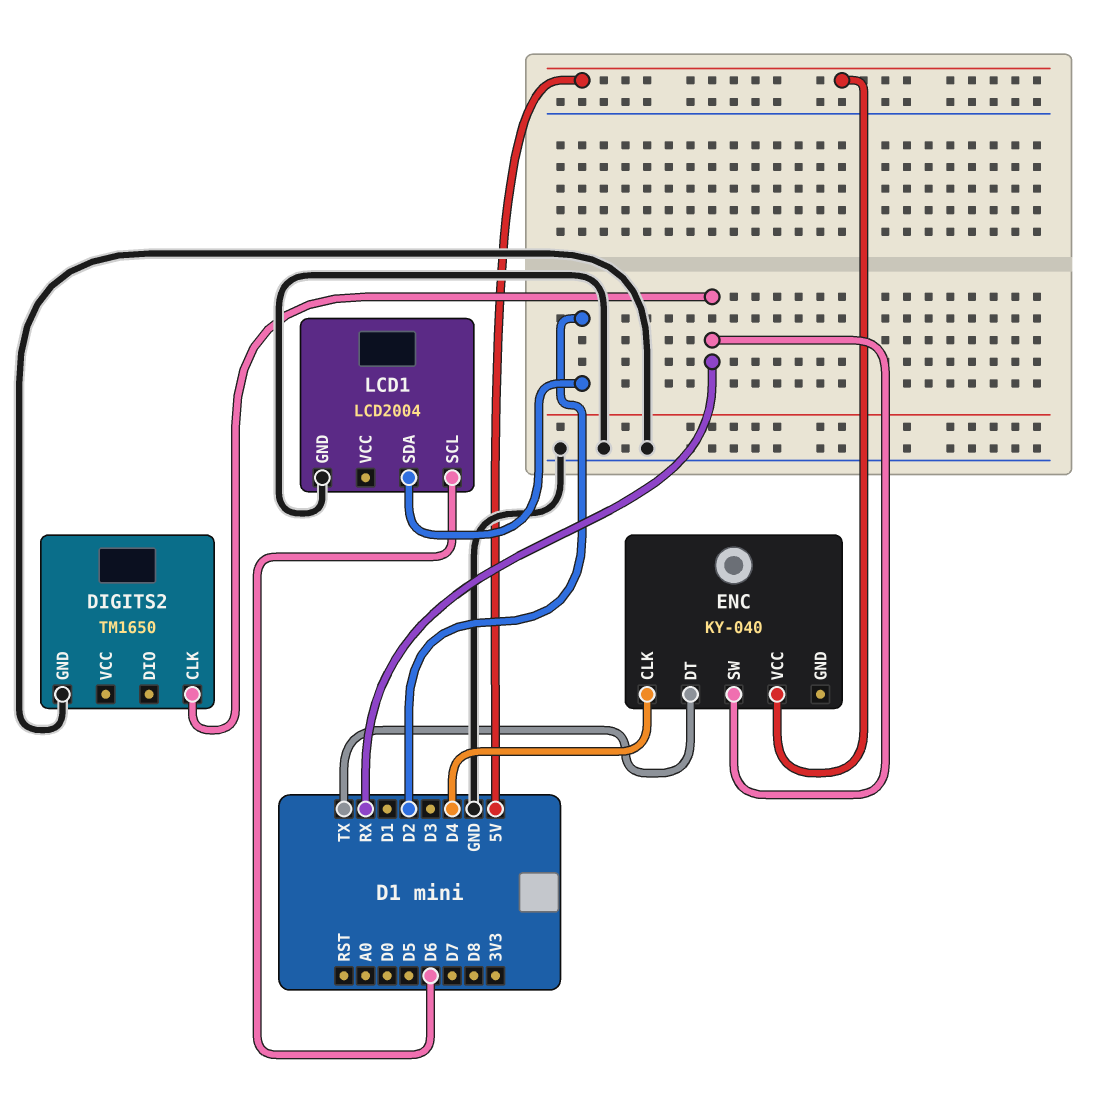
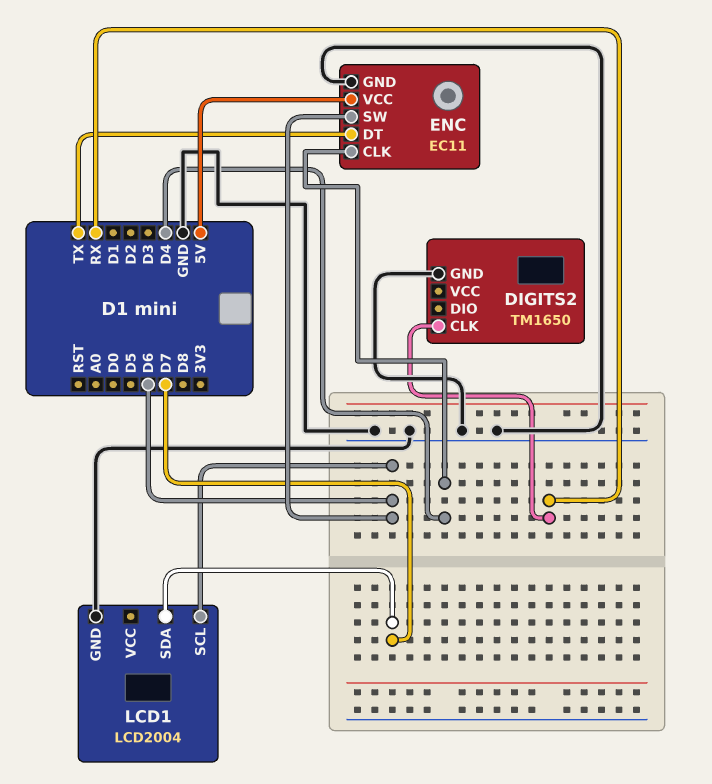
ENC: KY-040 -> EC11
ENC pin GND: none -> GND
ENC pin SW: RX -> D6
LCD1 pin SDA: D2 -> D7

